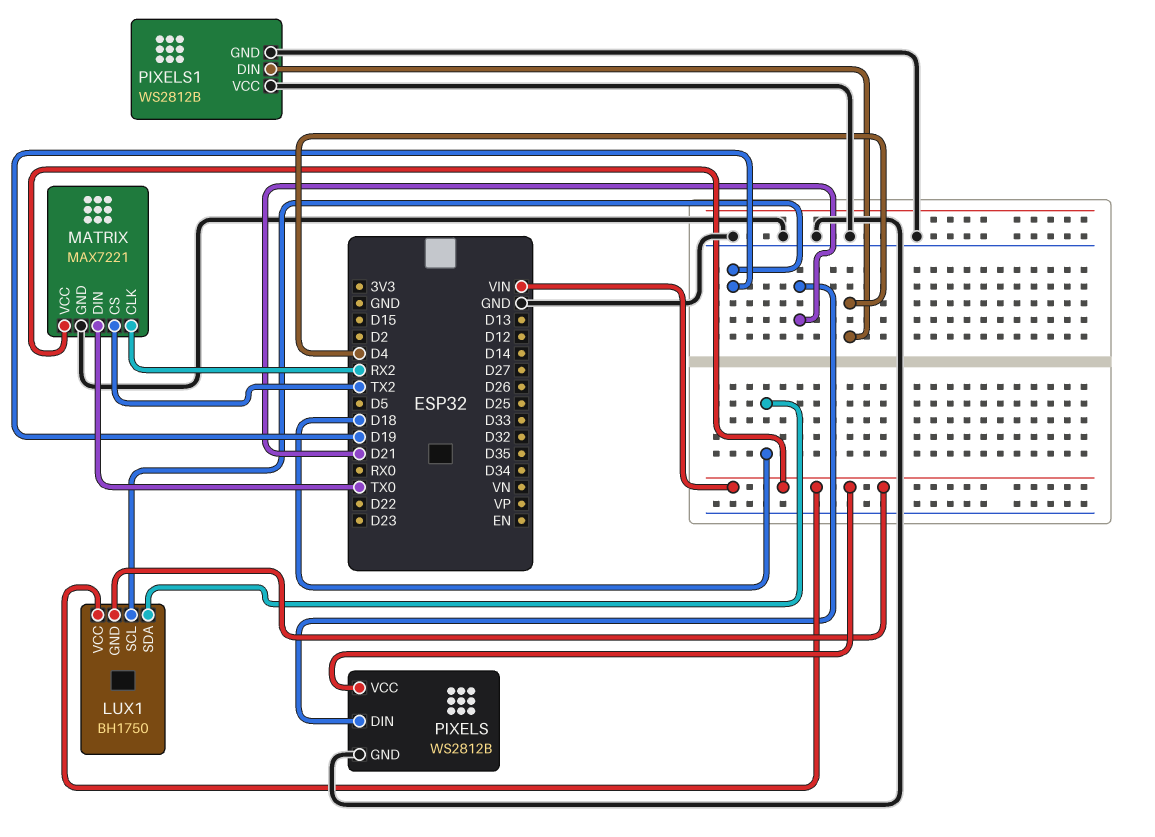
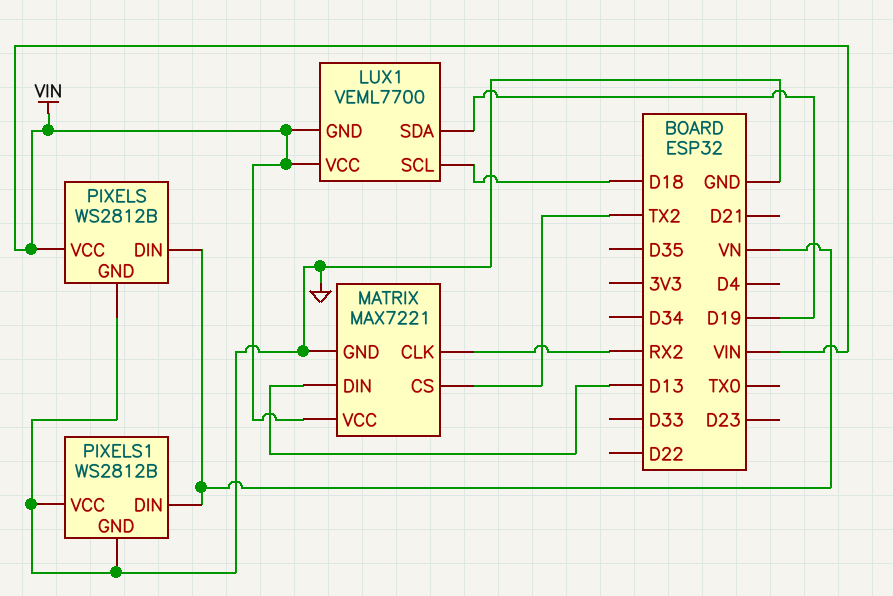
LUX1: BH1750 -> VEML7700
LUX1 pin SCL: D19 -> D18
LUX1 pin SDA: D18 -> D19
MATRIX pin DIN: TX0 -> D13
PIXELS pin DIN: D21 -> VN
PIXELS1 pin DIN: D4 -> VN

